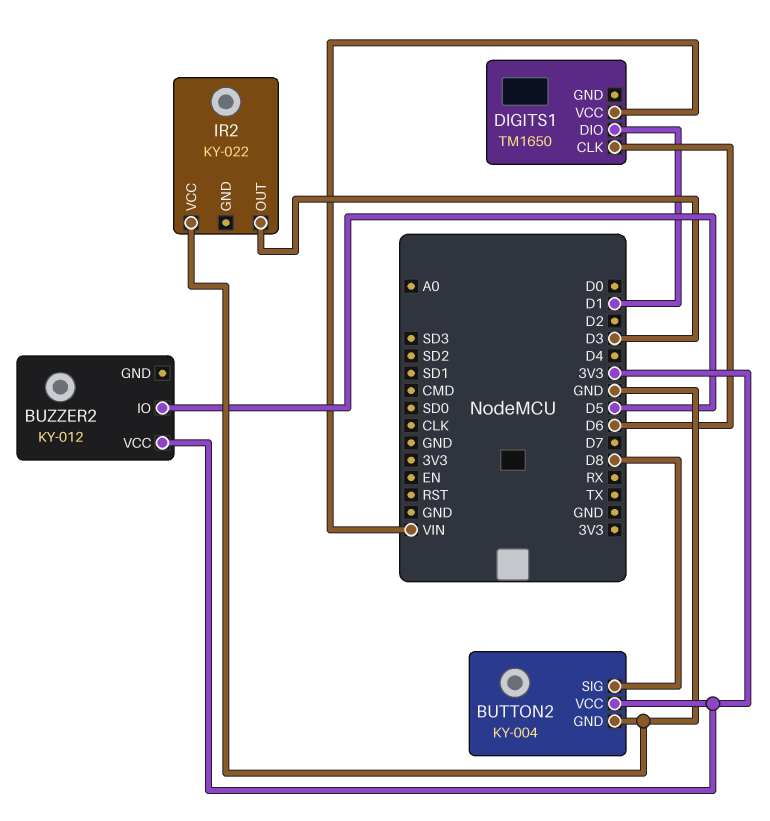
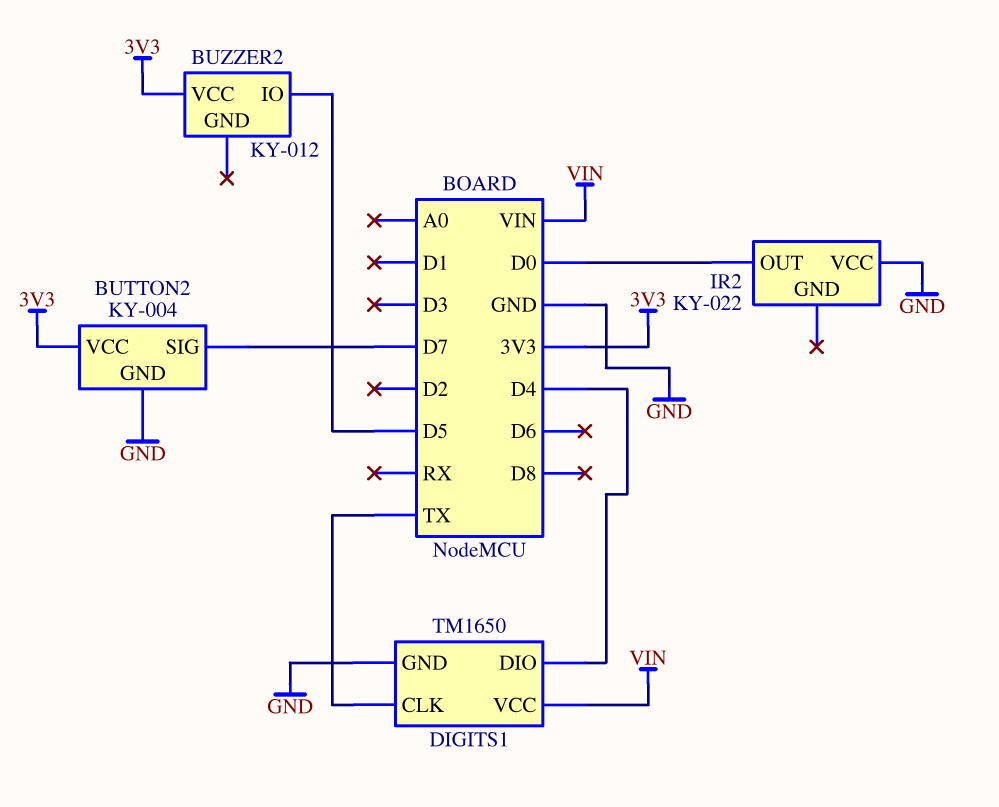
BUTTON2 pin SIG: D8 -> D7
DIGITS1 pin CLK: D6 -> TX
DIGITS1 pin DIO: D1 -> D4
DIGITS1 pin GND: none -> GND
IR2 pin OUT: D3 -> D0

